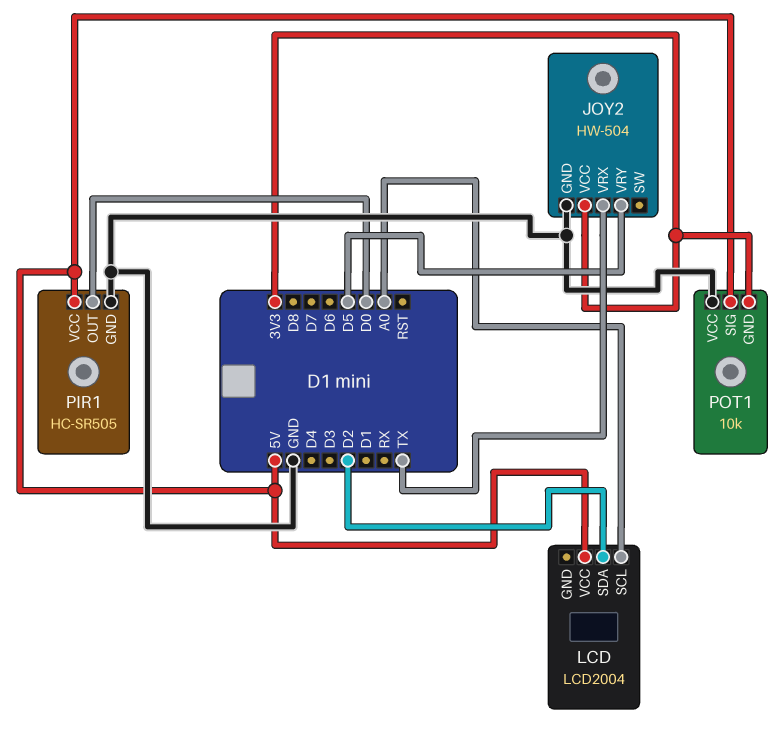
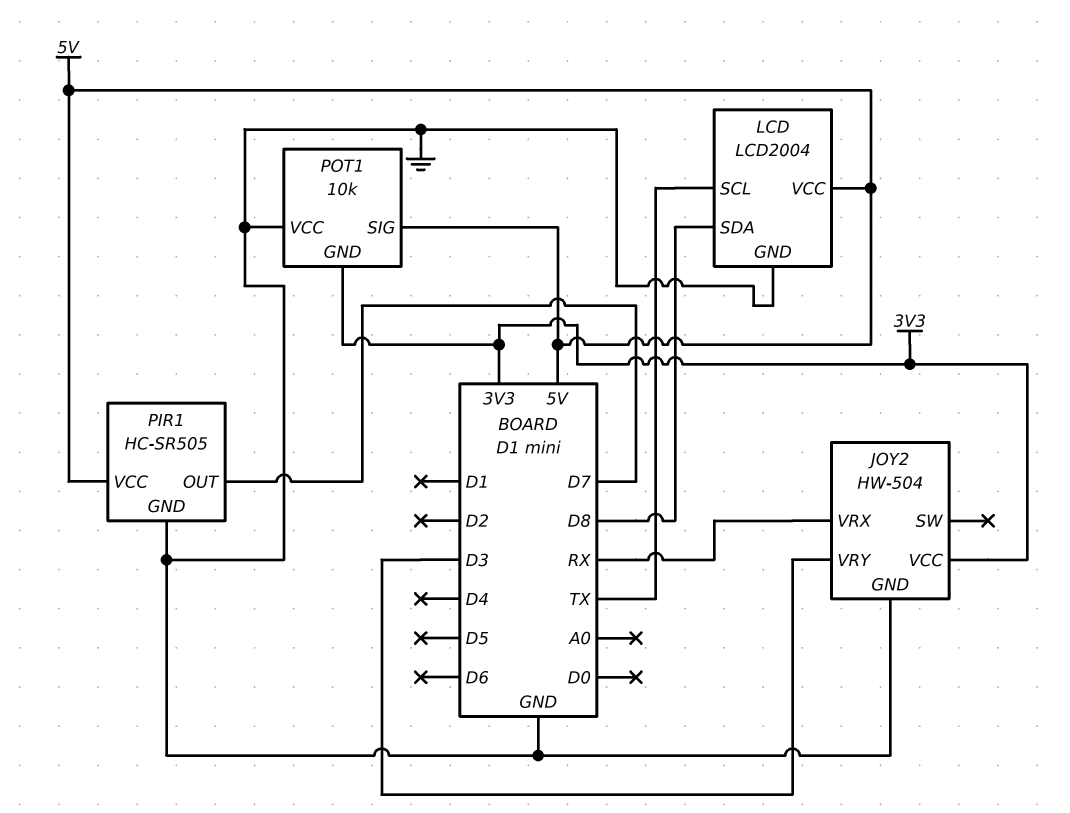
JOY2 pin VRX: TX -> RX
JOY2 pin VRY: D5 -> D3
LCD pin GND: none -> GND
LCD pin SCL: A0 -> TX
LCD pin SDA: D2 -> D8
PIR1 pin OUT: D0 -> D7

